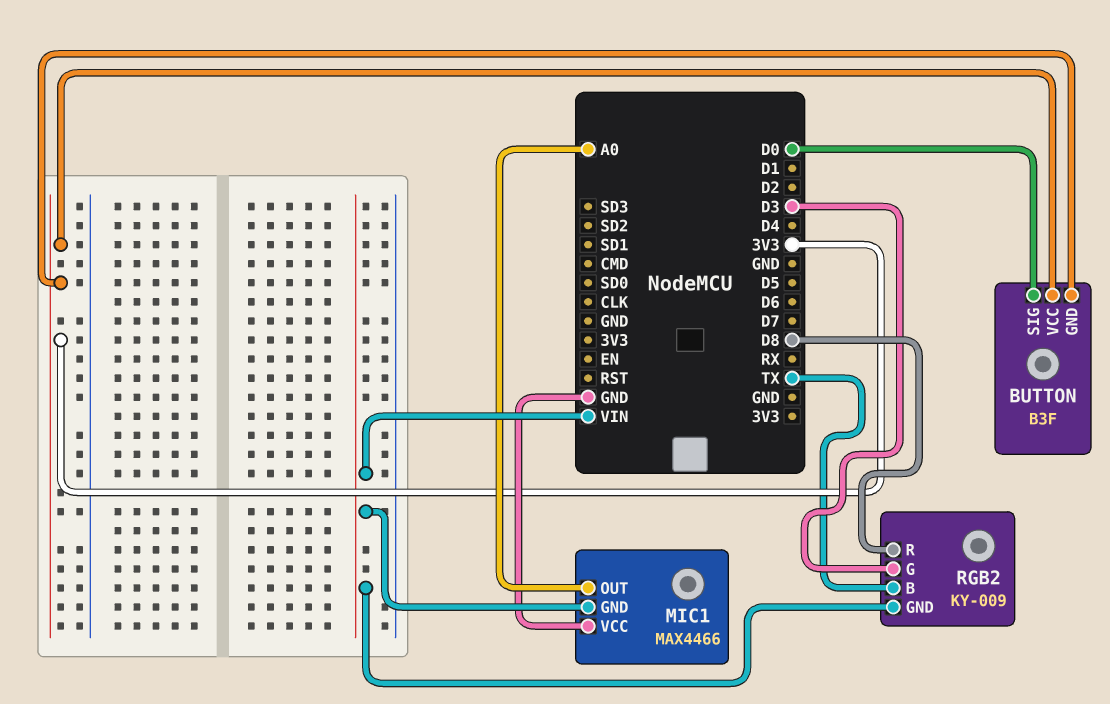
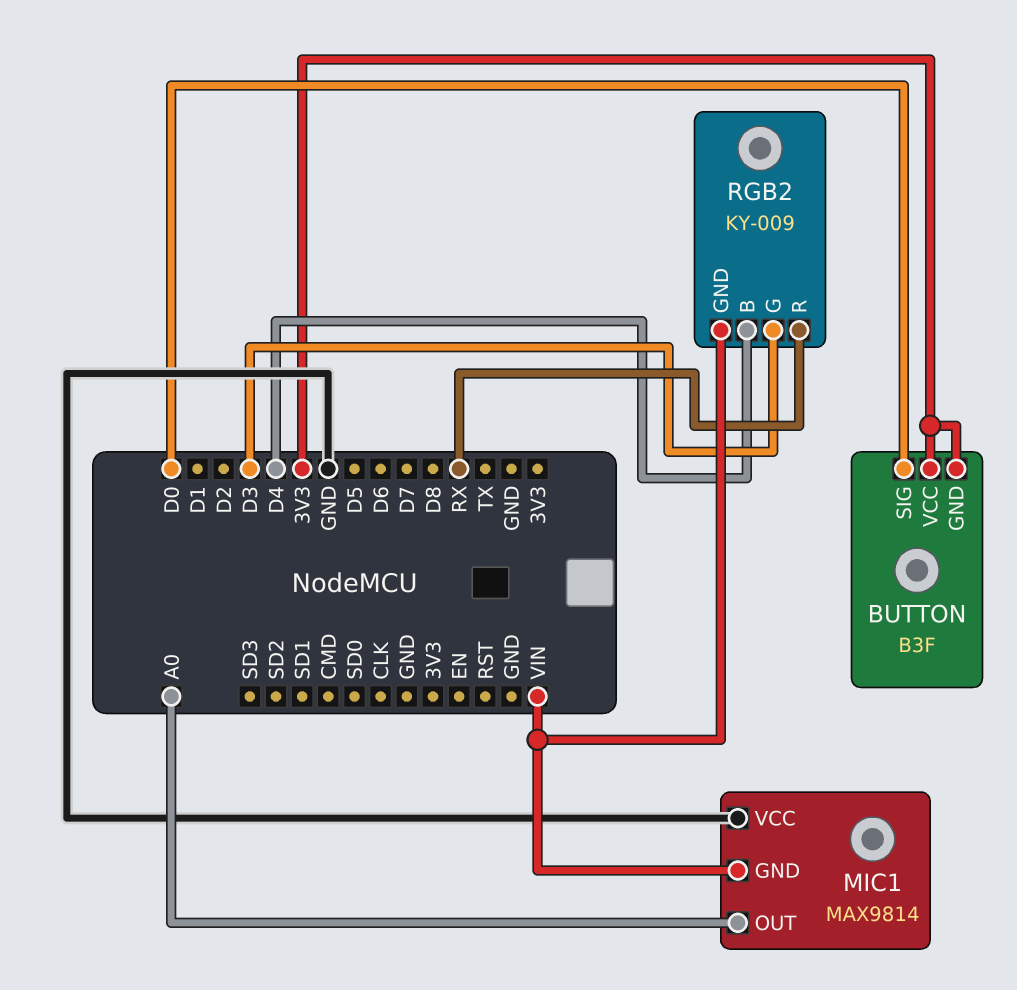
MIC1: MAX4466 -> MAX9814
RGB2 pin B: TX -> D4
RGB2 pin R: D8 -> RX

